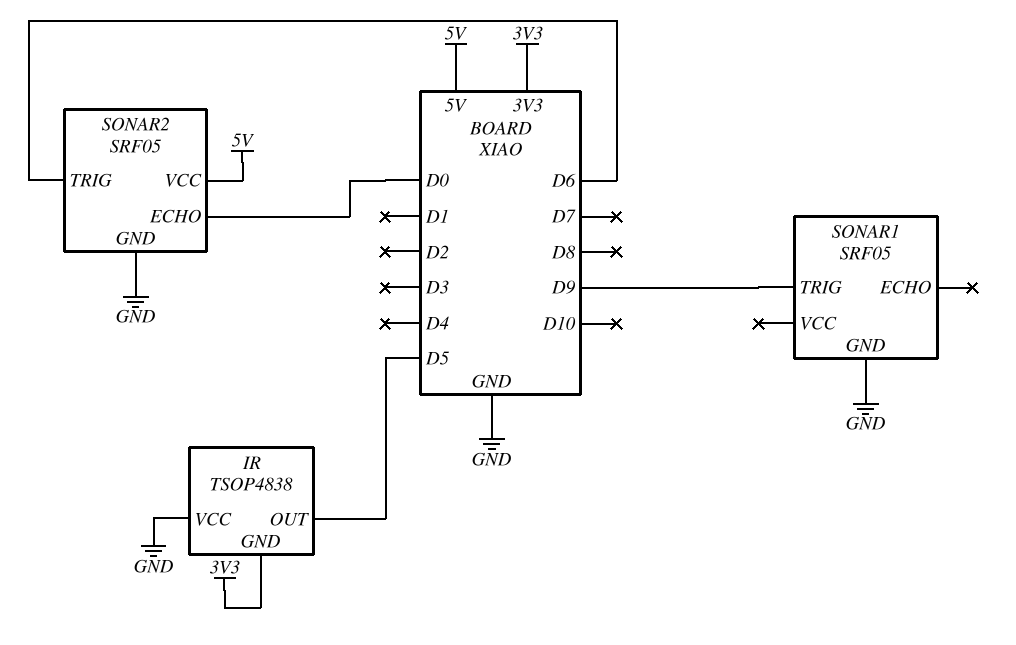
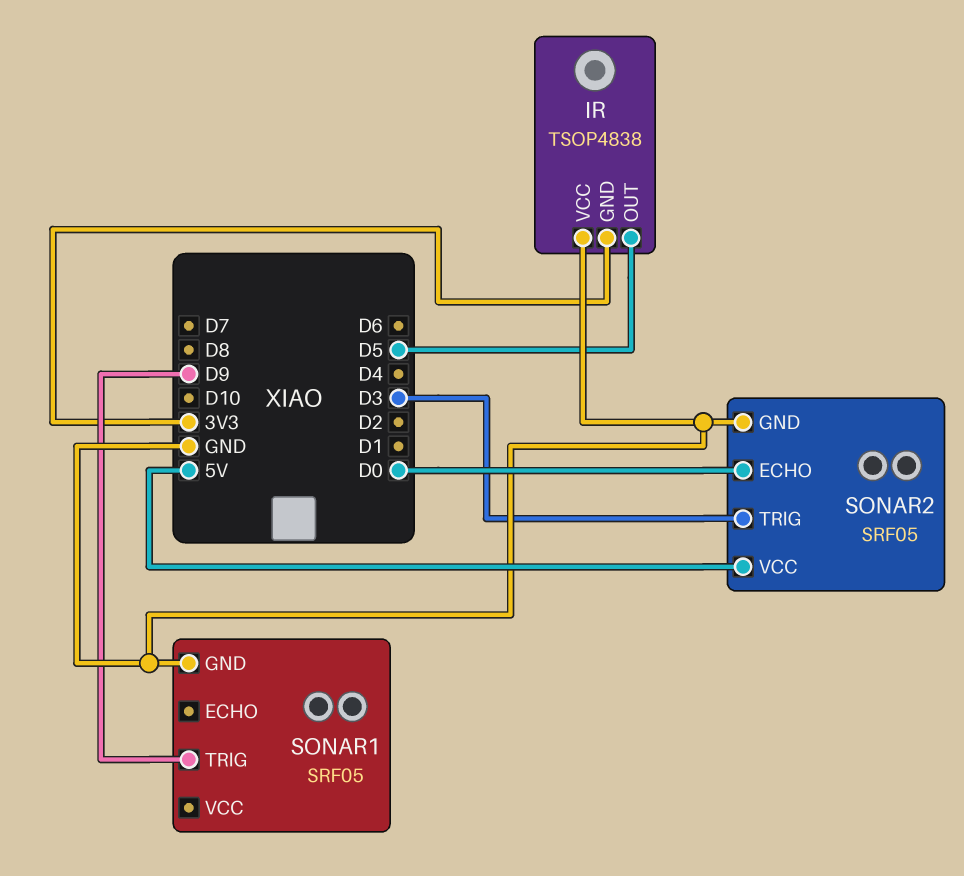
SONAR2 pin TRIG: D6 -> D3

